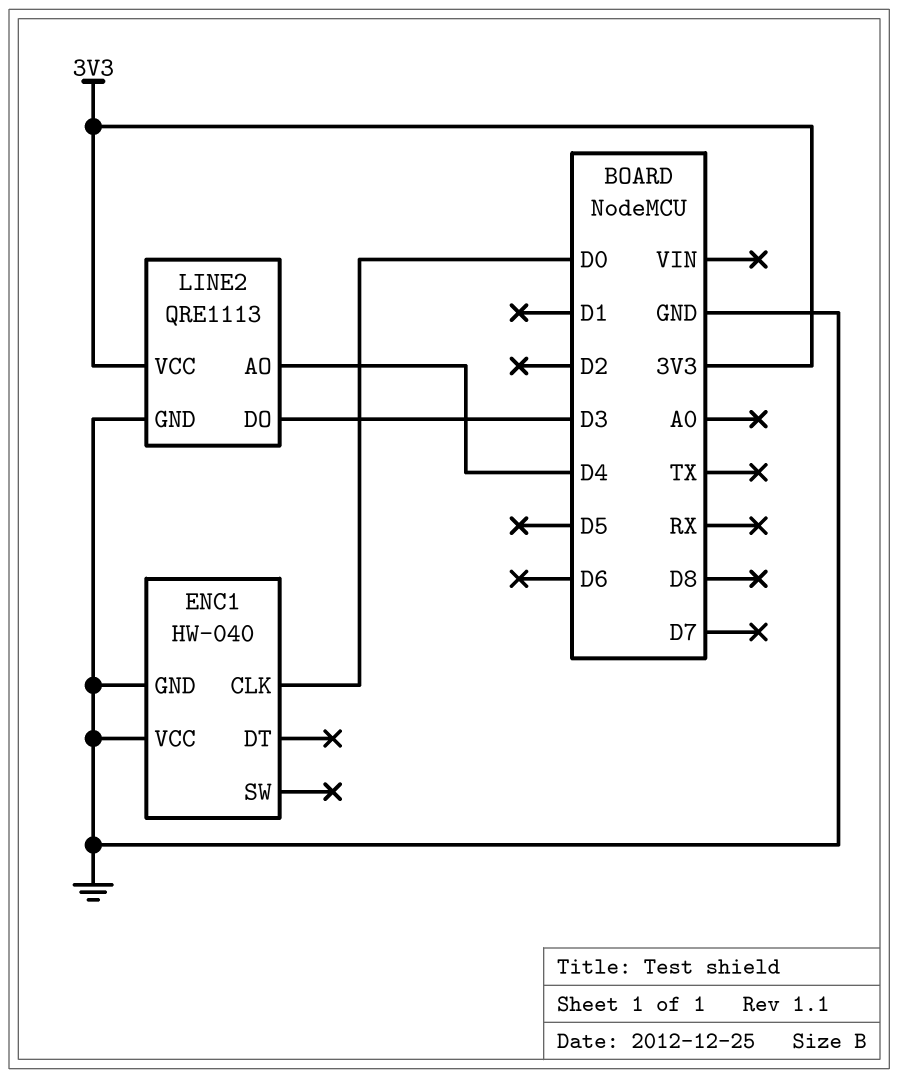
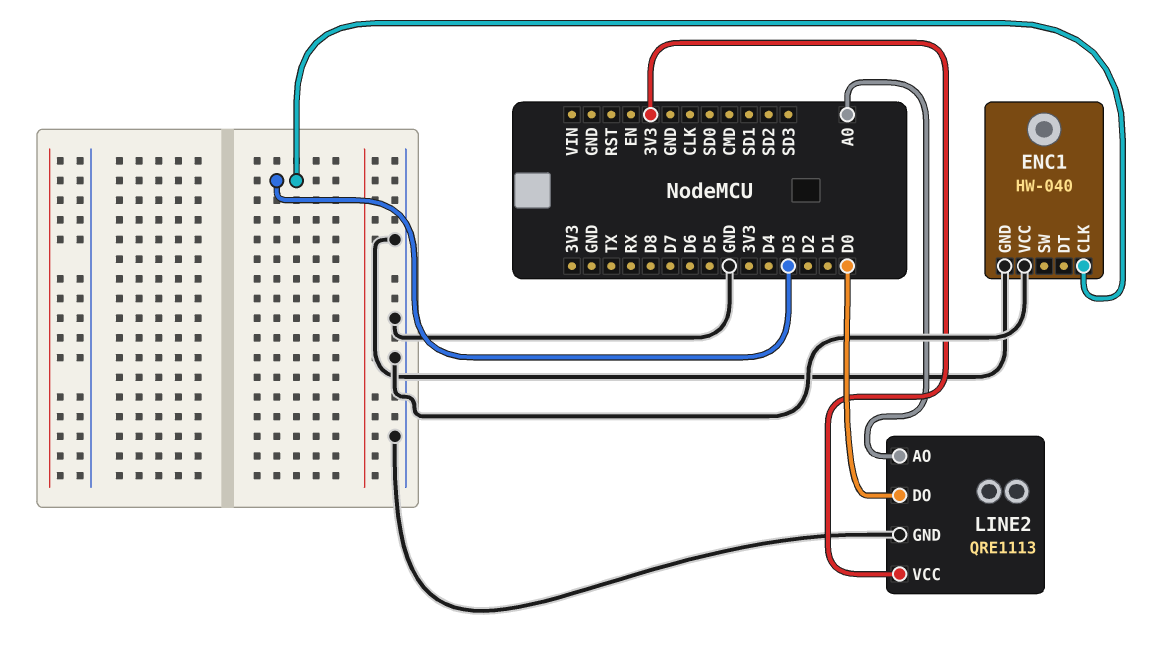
ENC1 pin CLK: D0 -> D3
LINE2 pin AO: D4 -> A0
LINE2 pin DO: D3 -> D0

